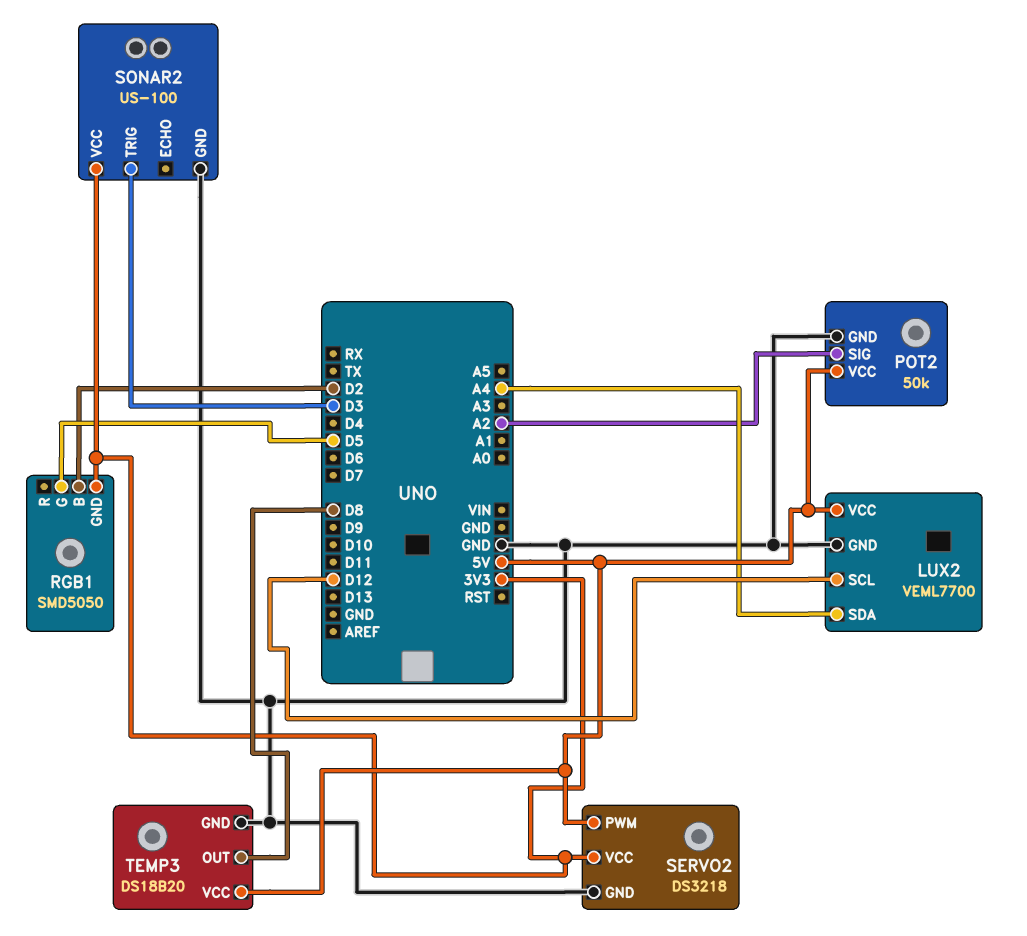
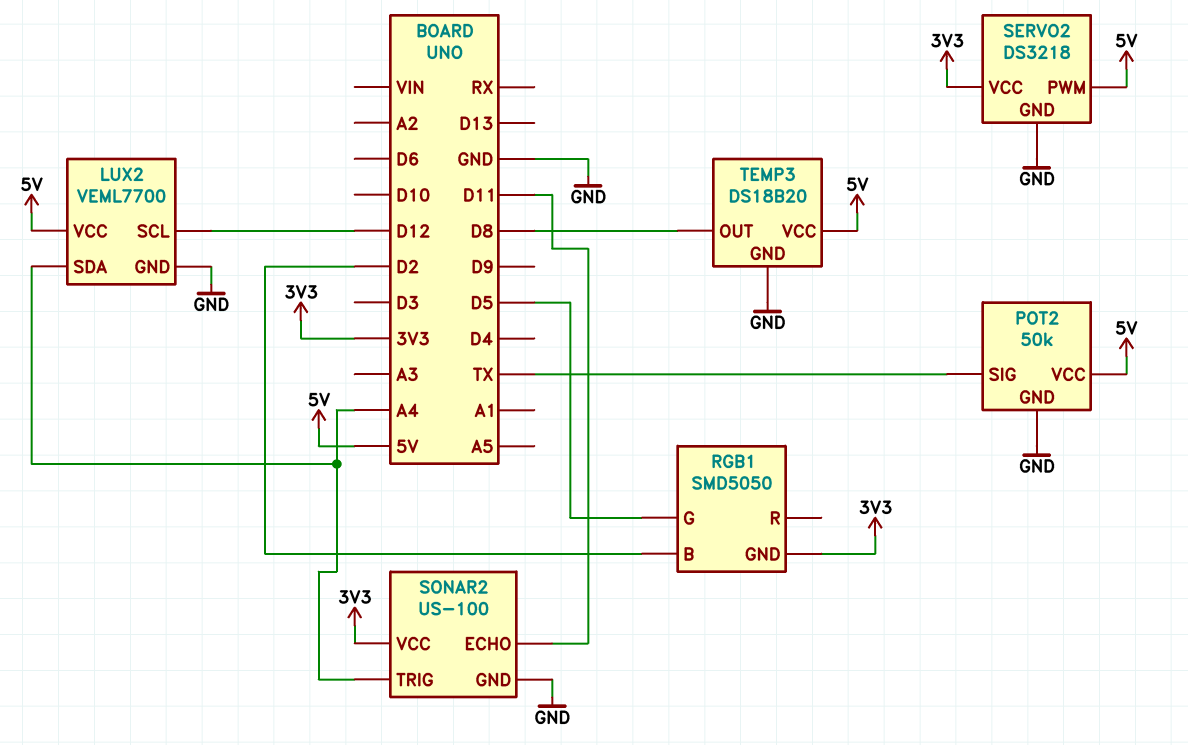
POT2 pin SIG: A2 -> TX
SONAR2 pin ECHO: none -> D11
SONAR2 pin TRIG: D3 -> A4

